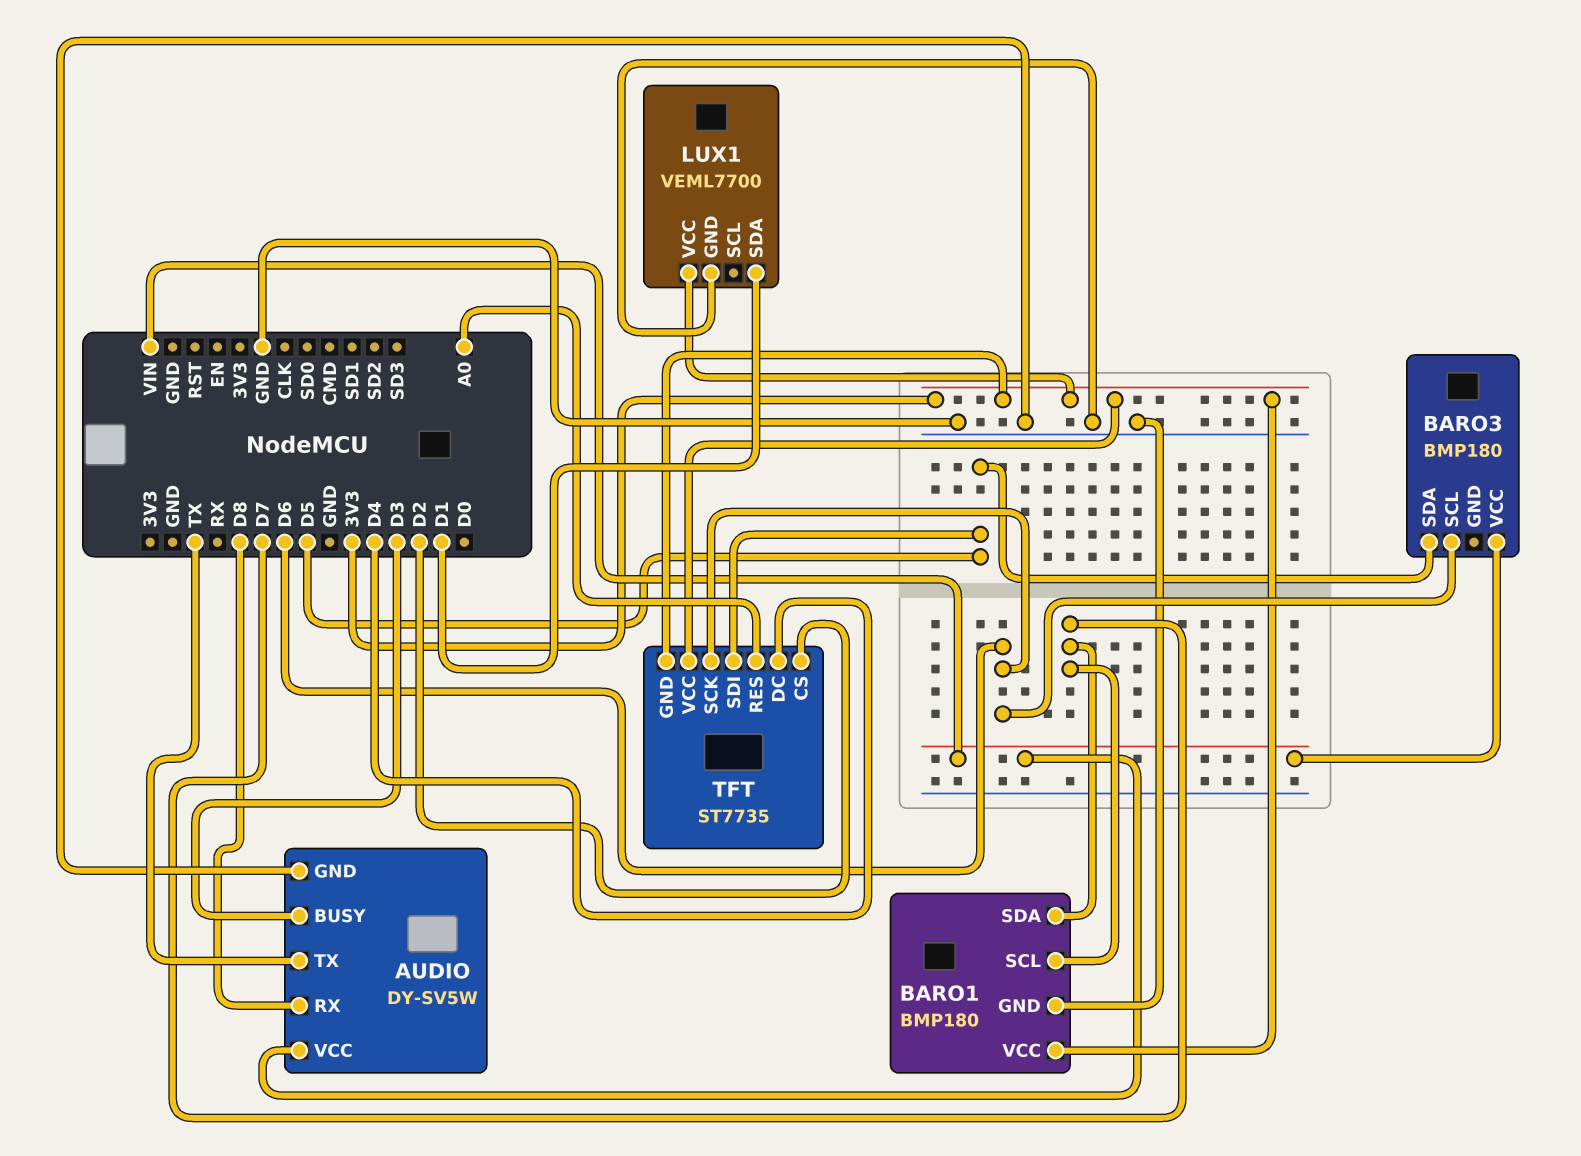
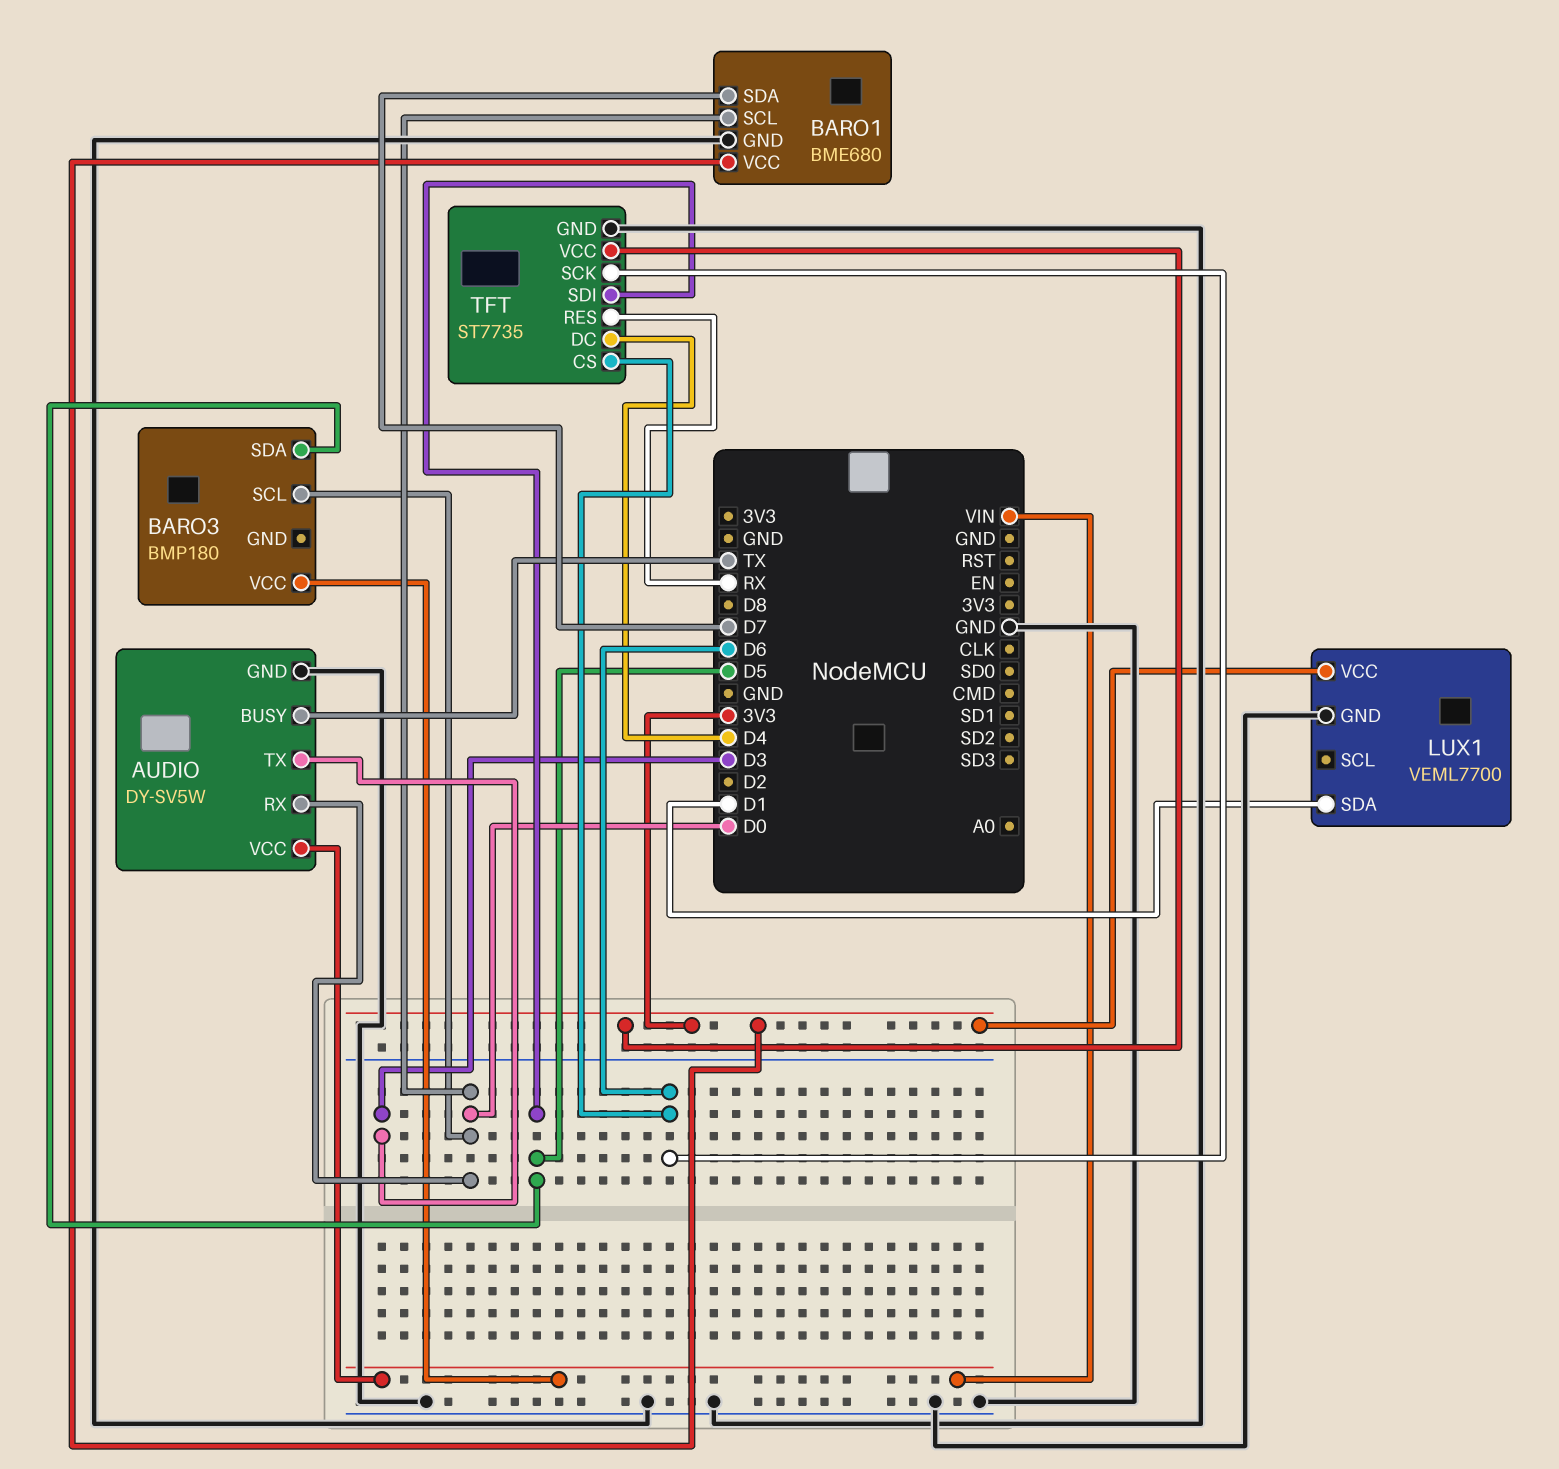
AUDIO pin BUSY: D3 -> TX
AUDIO pin RX: D8 -> D0
AUDIO pin TX: TX -> D3
BARO1: BMP180 -> BME680
BARO1 pin SCL: D7 -> D0
BARO3 pin SCL: D6 -> D0
TFT pin CS: D2 -> D6
TFT pin GND: 3V3 -> GND
TFT pin RES: A0 -> RX

